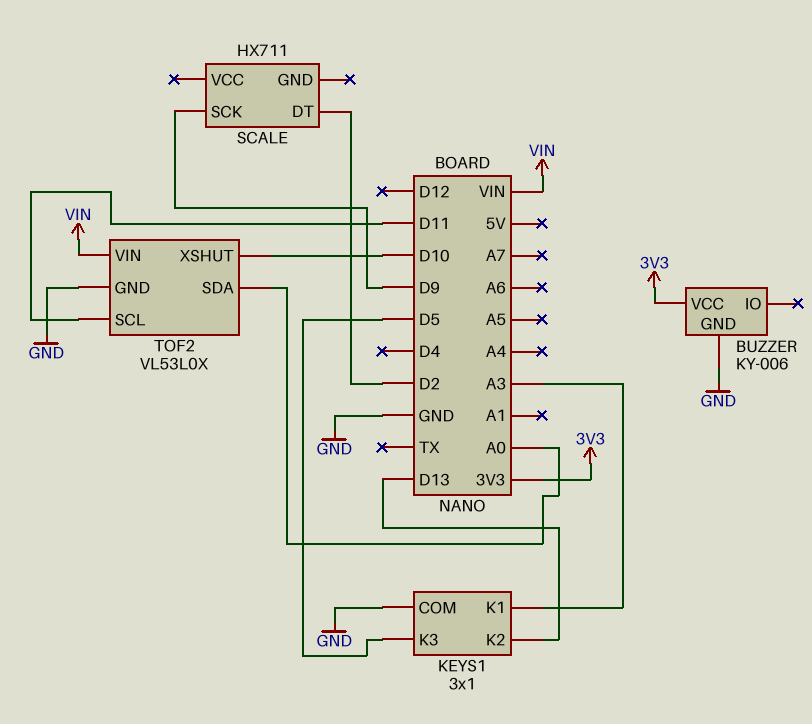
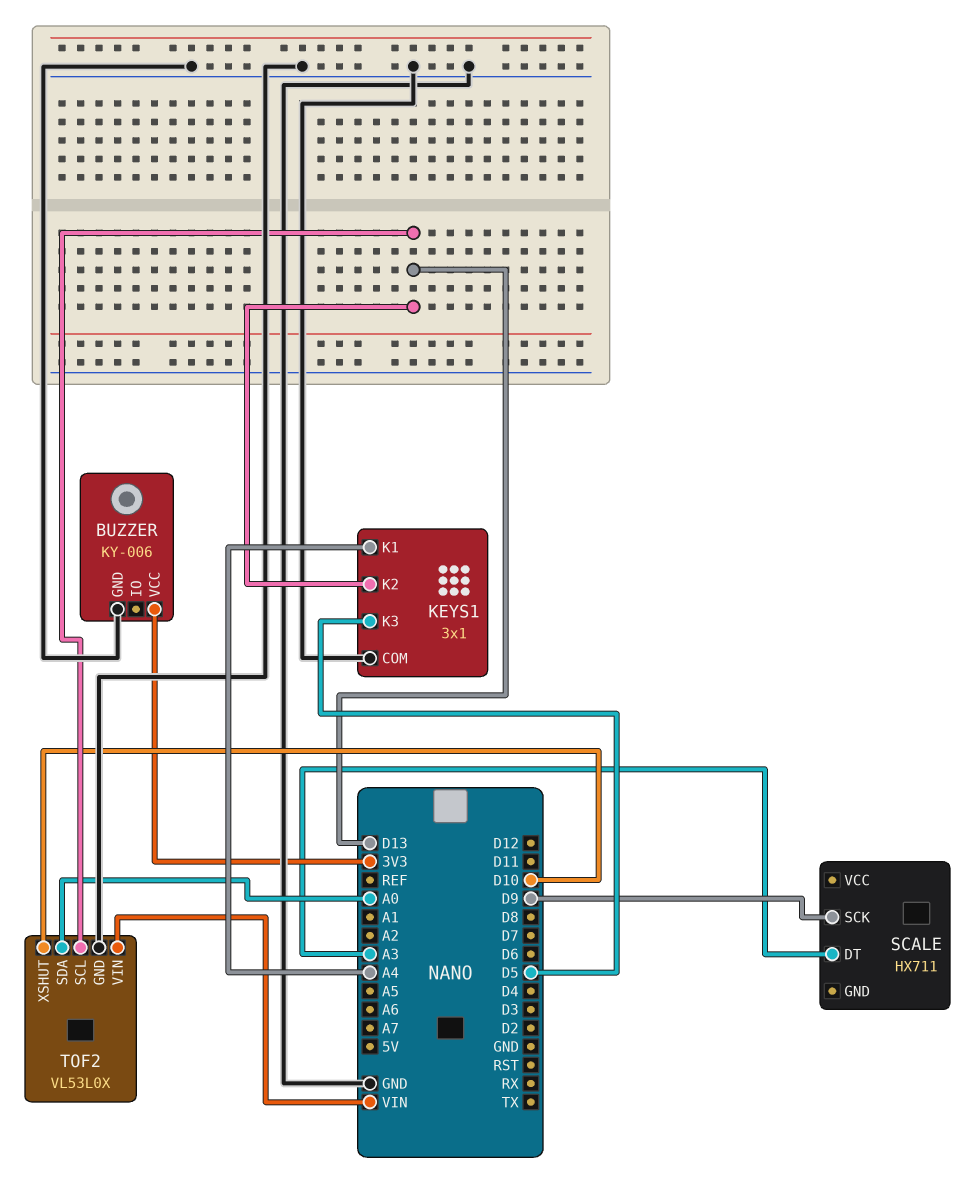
KEYS1 pin K1: A3 -> A4
SCALE pin DT: D2 -> A3
TOF2 pin SCL: D11 -> D13

